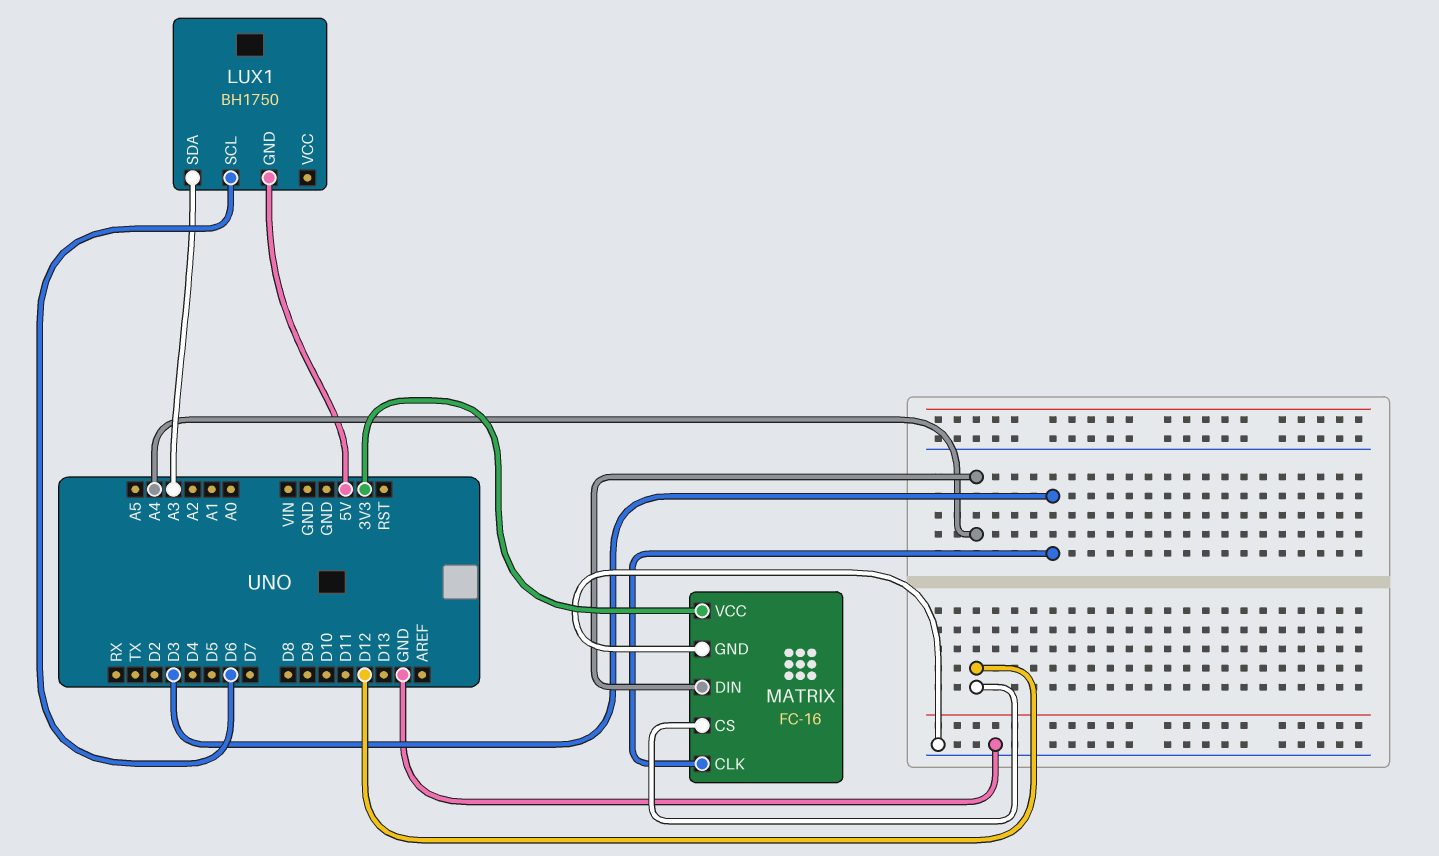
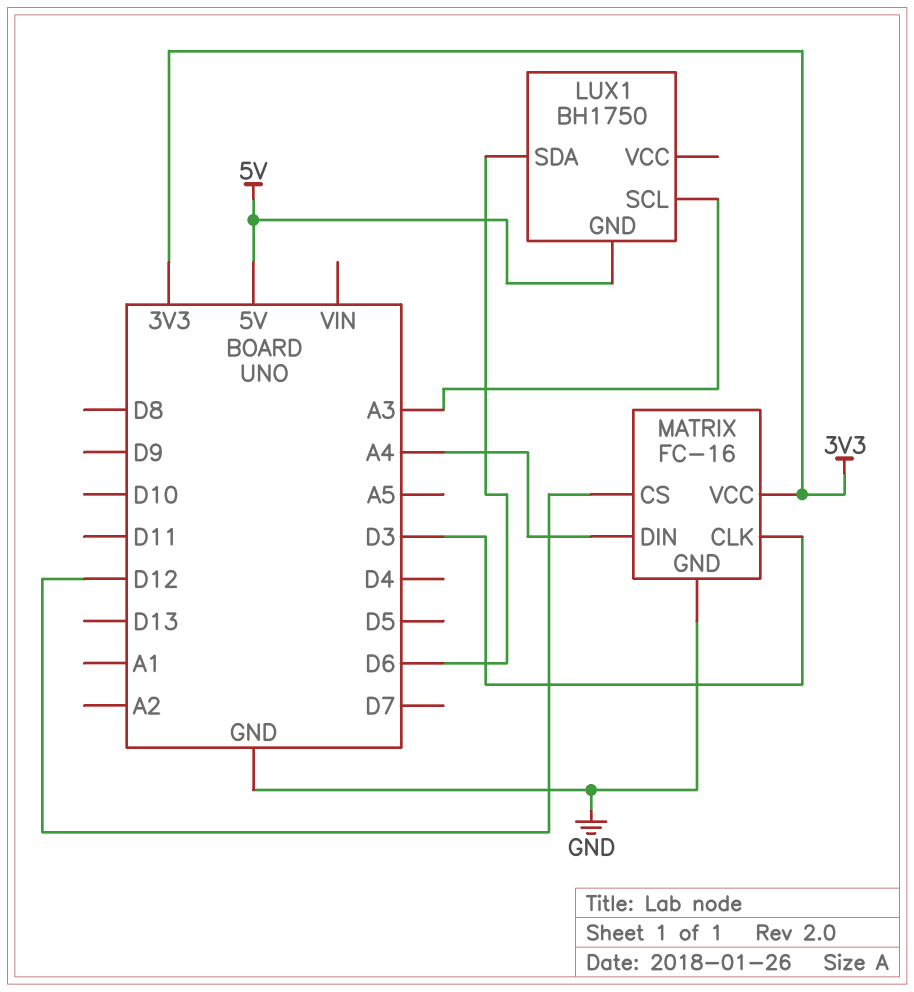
LUX1 pin SCL: D6 -> A3
LUX1 pin SDA: A3 -> D6

